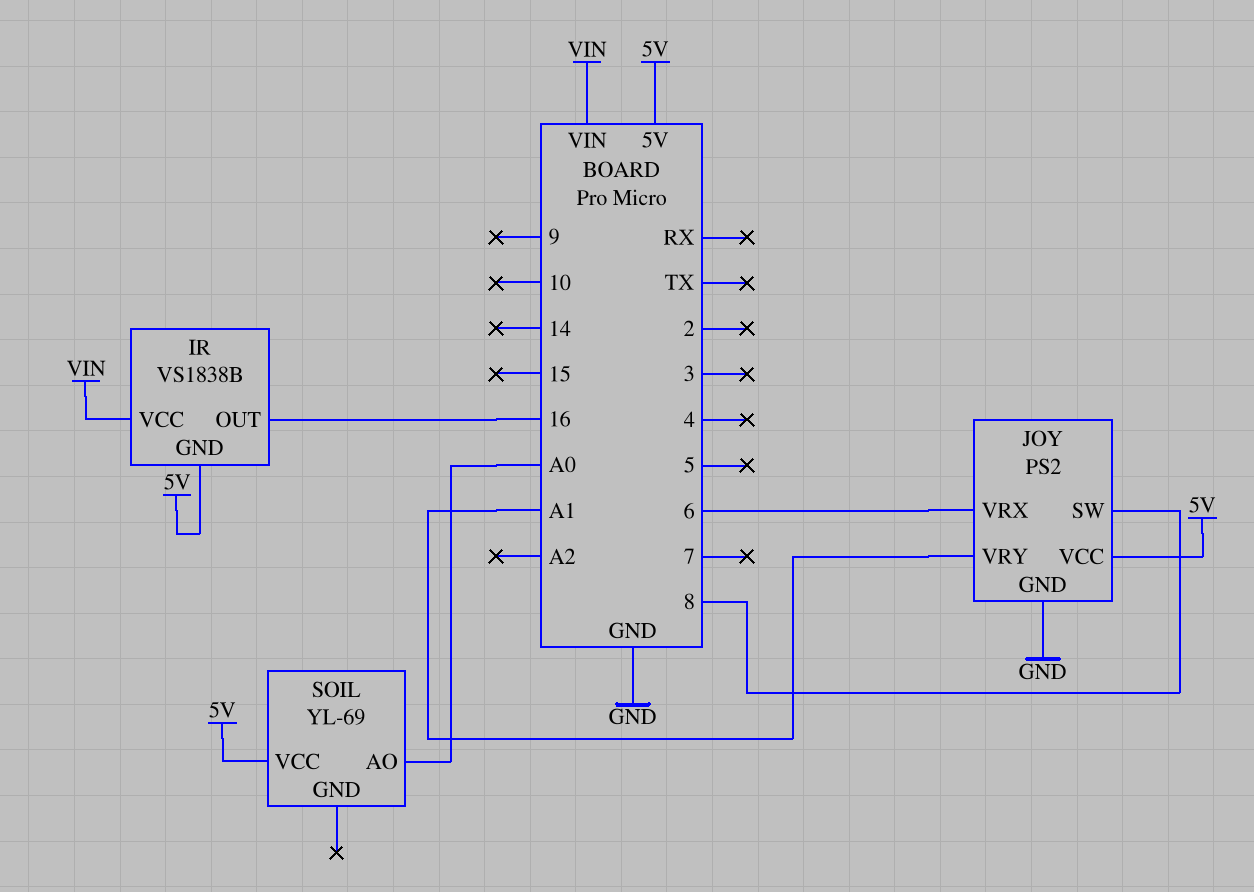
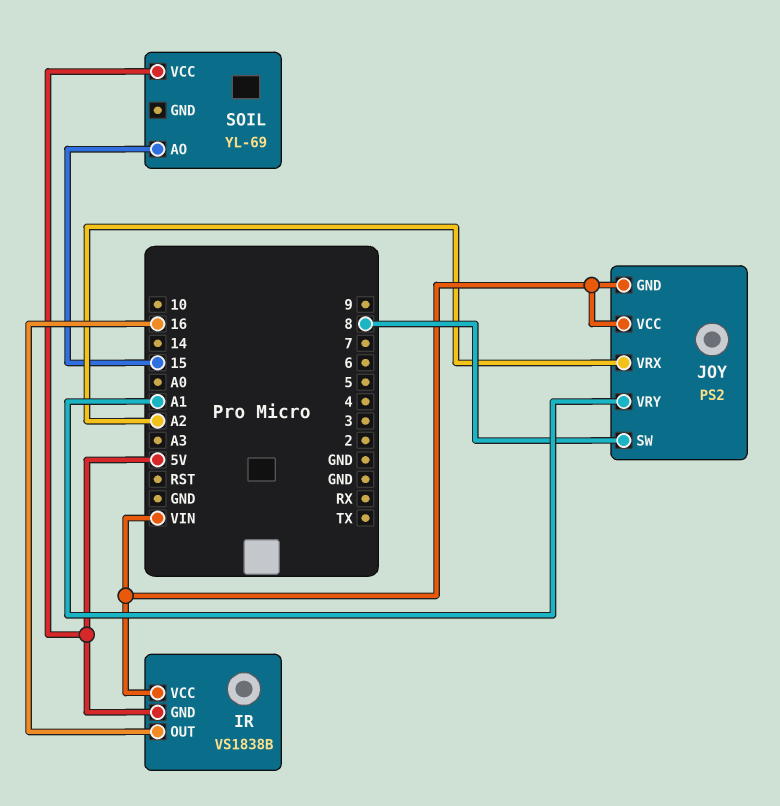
JOY pin GND: GND -> VIN
JOY pin VCC: 5V -> VIN
JOY pin VRX: 6 -> A2
SOIL pin AO: A0 -> 15

